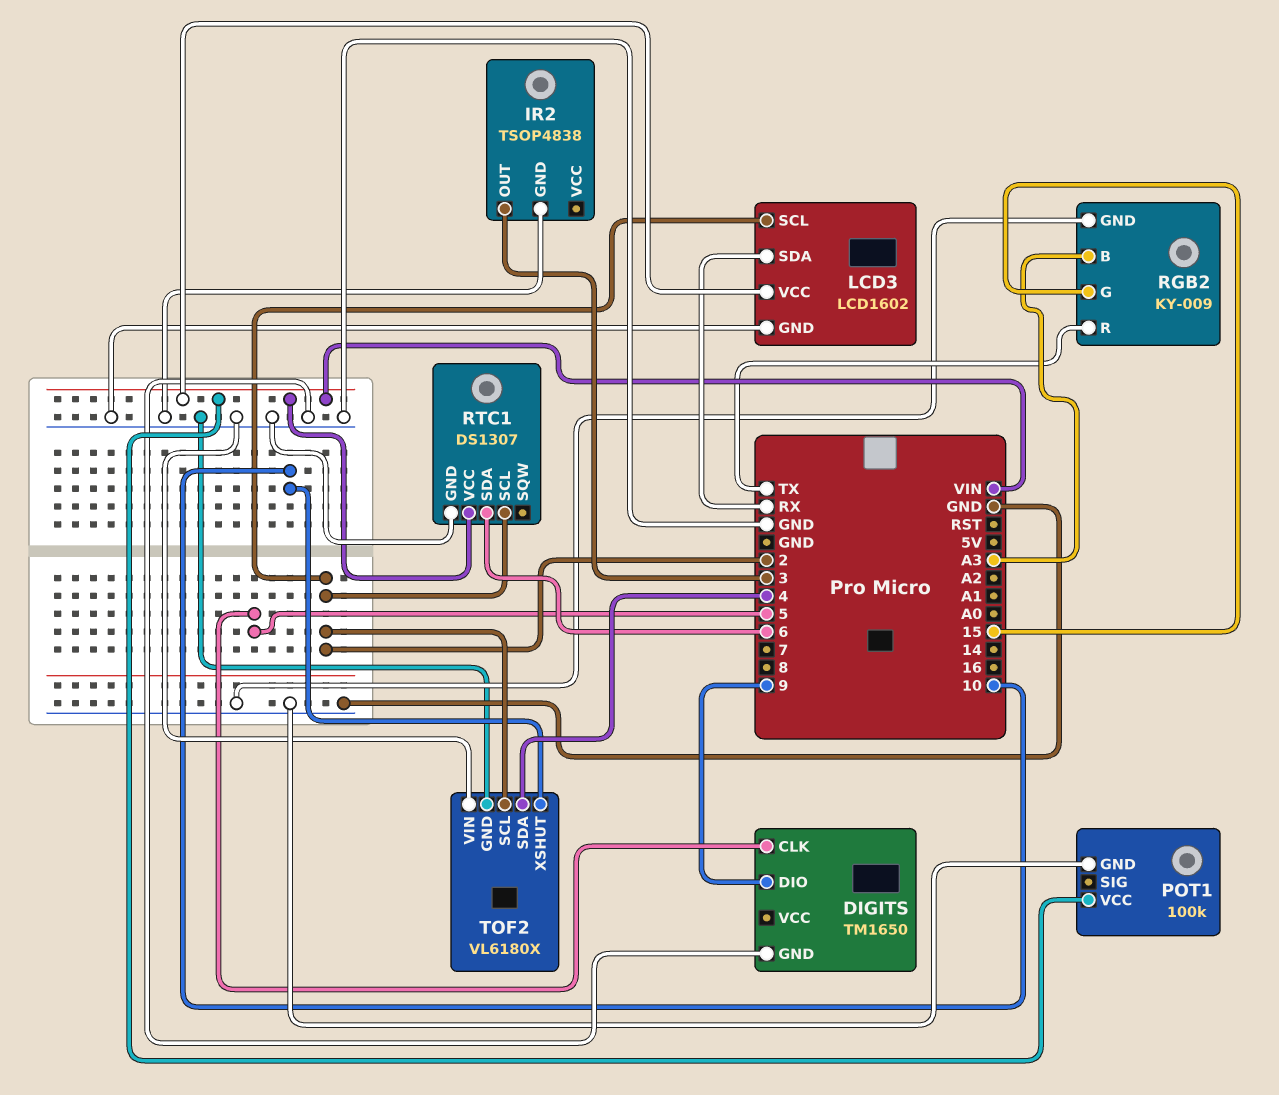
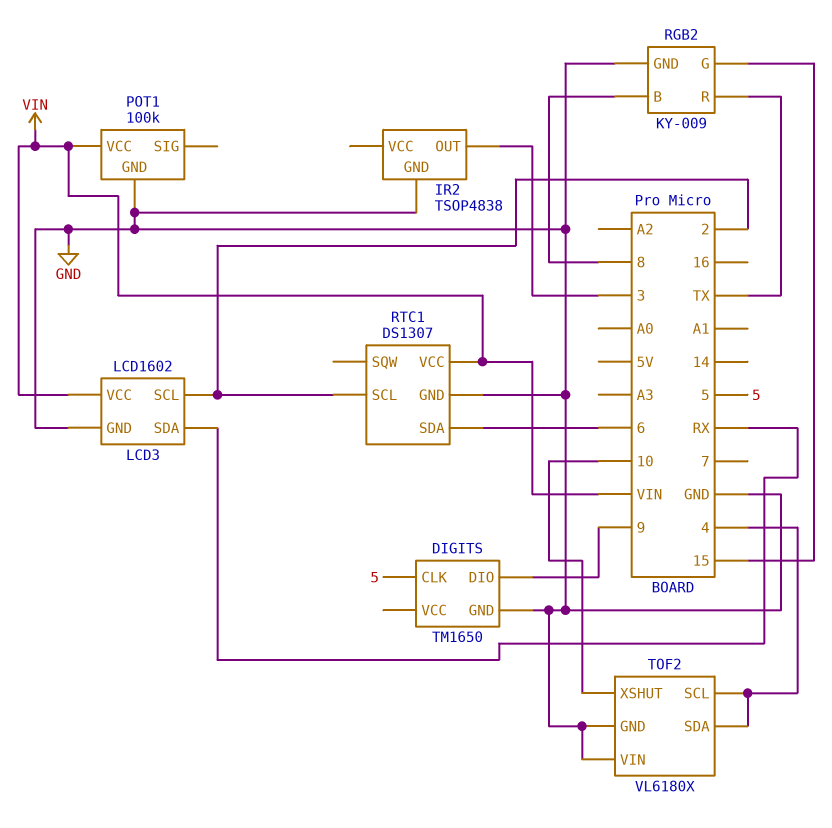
RGB2 pin B: A3 -> 8
TOF2 pin SCL: 2 -> 4

